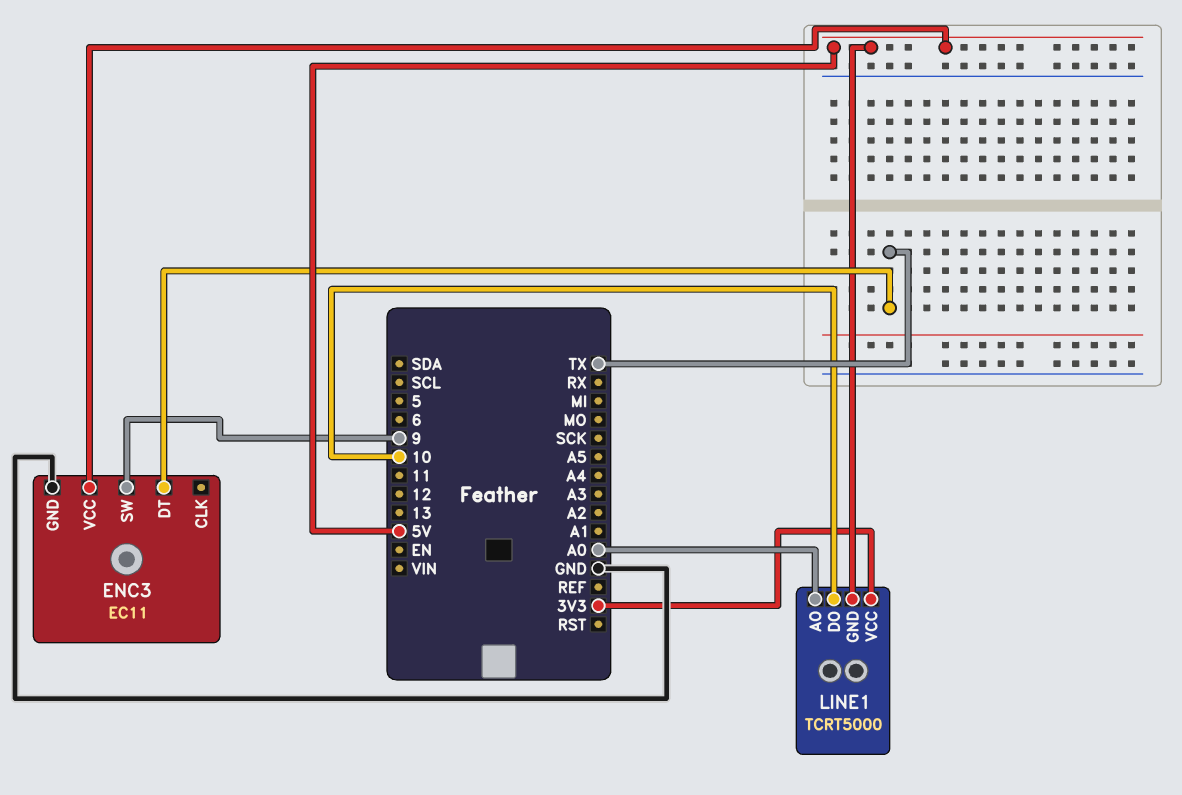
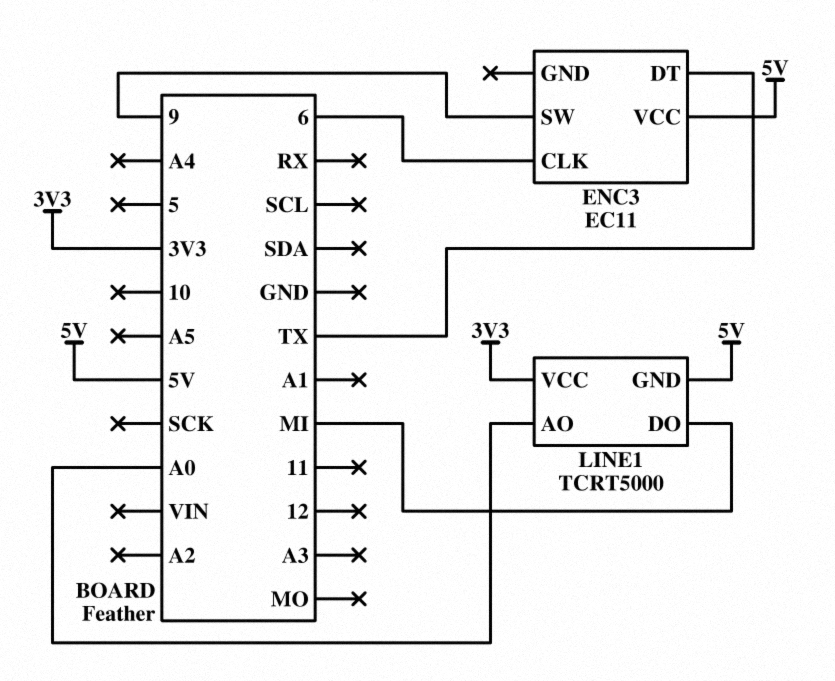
ENC3 pin CLK: none -> 6
ENC3 pin GND: GND -> none
LINE1 pin DO: 10 -> MI

